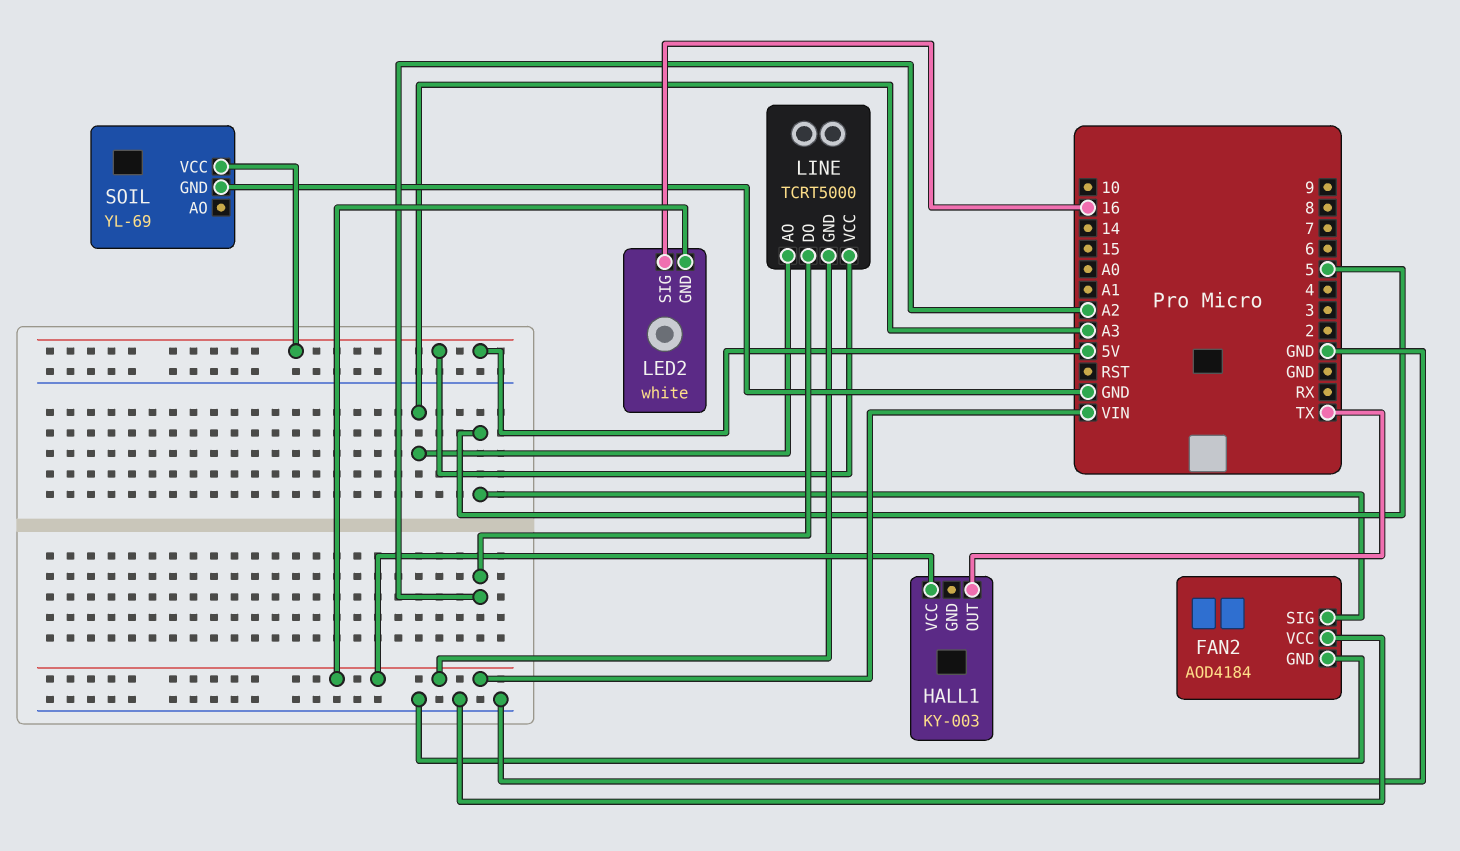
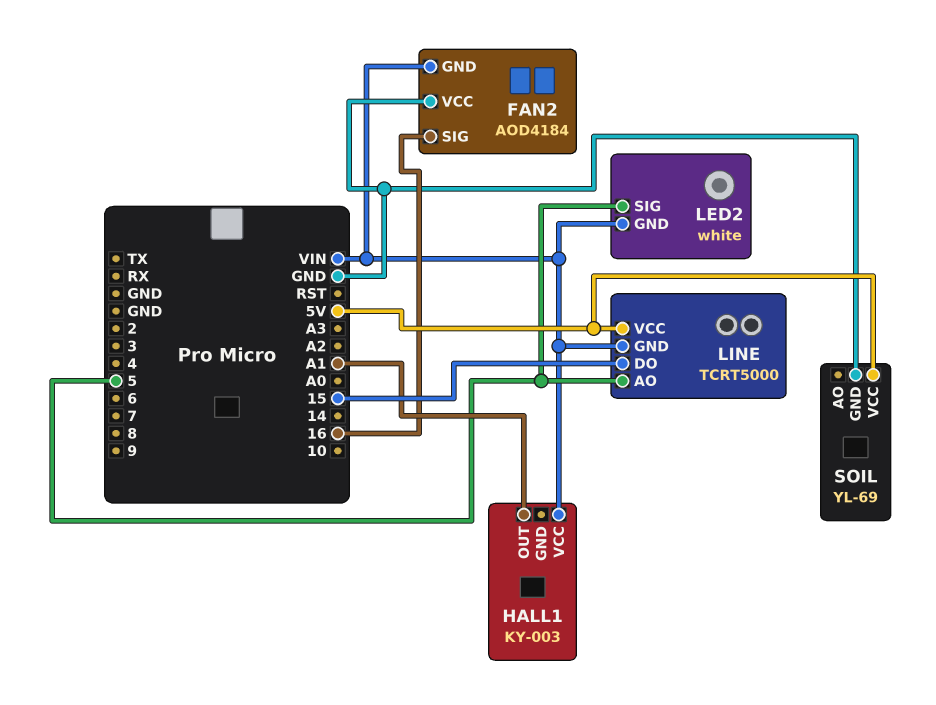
FAN2 pin GND: GND -> VIN
FAN2 pin SIG: 5 -> 16
HALL1 pin OUT: TX -> A1
LED2 pin SIG: 16 -> 5
LINE pin AO: A3 -> 5
LINE pin DO: A2 -> 15

